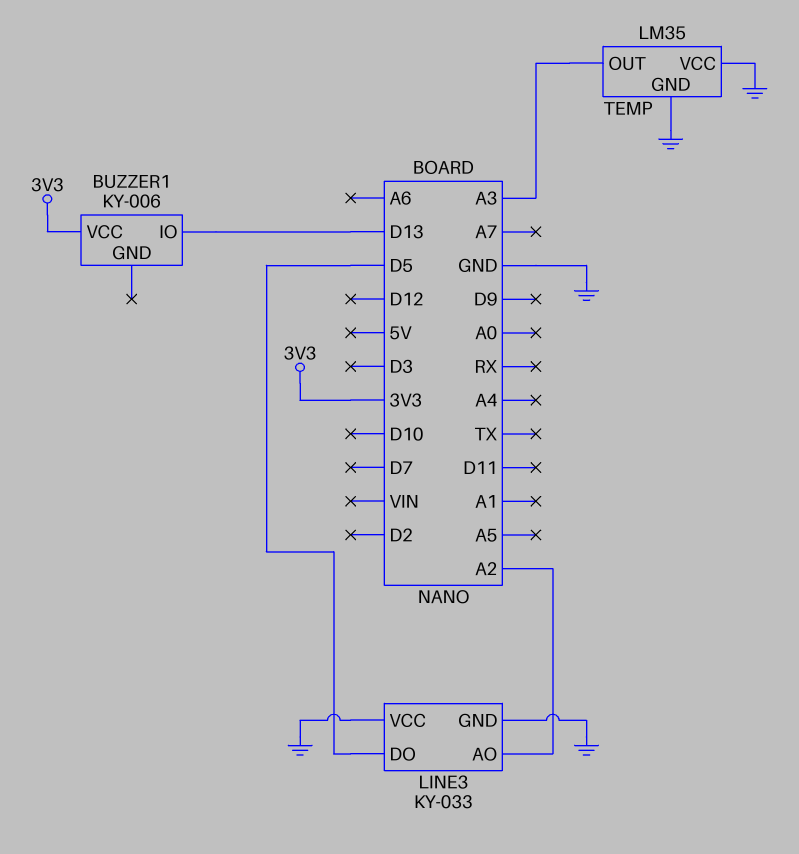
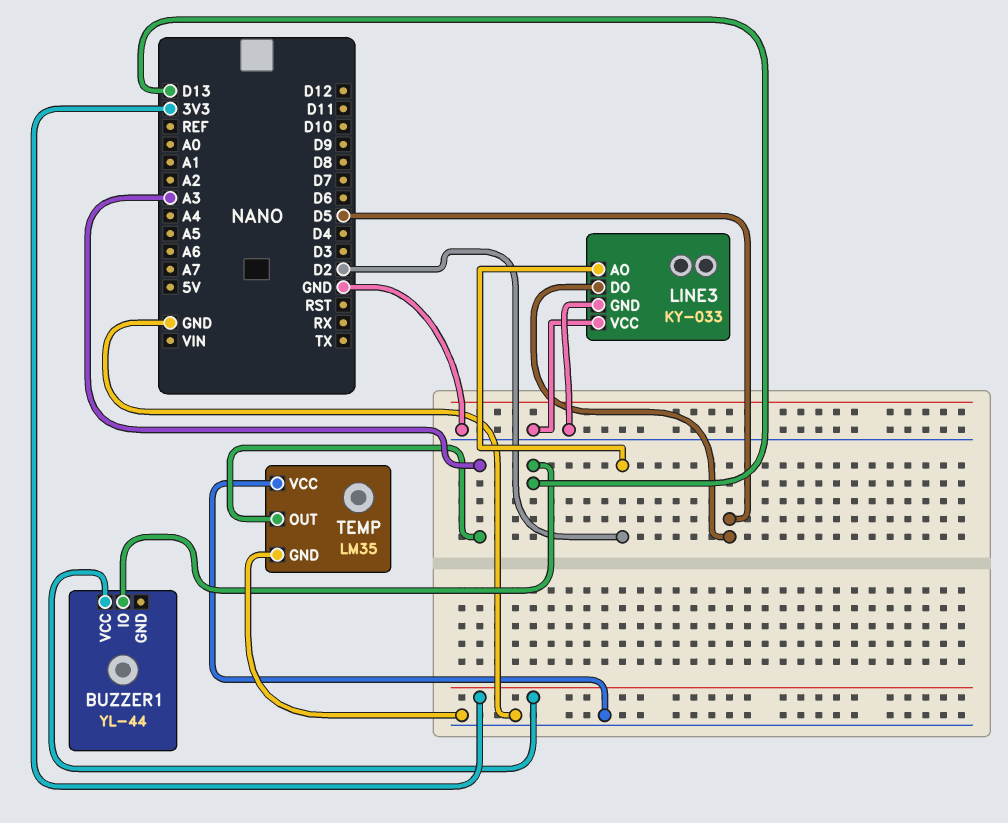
BUZZER1: KY-006 -> YL-44
LINE3 pin AO: A2 -> D2

